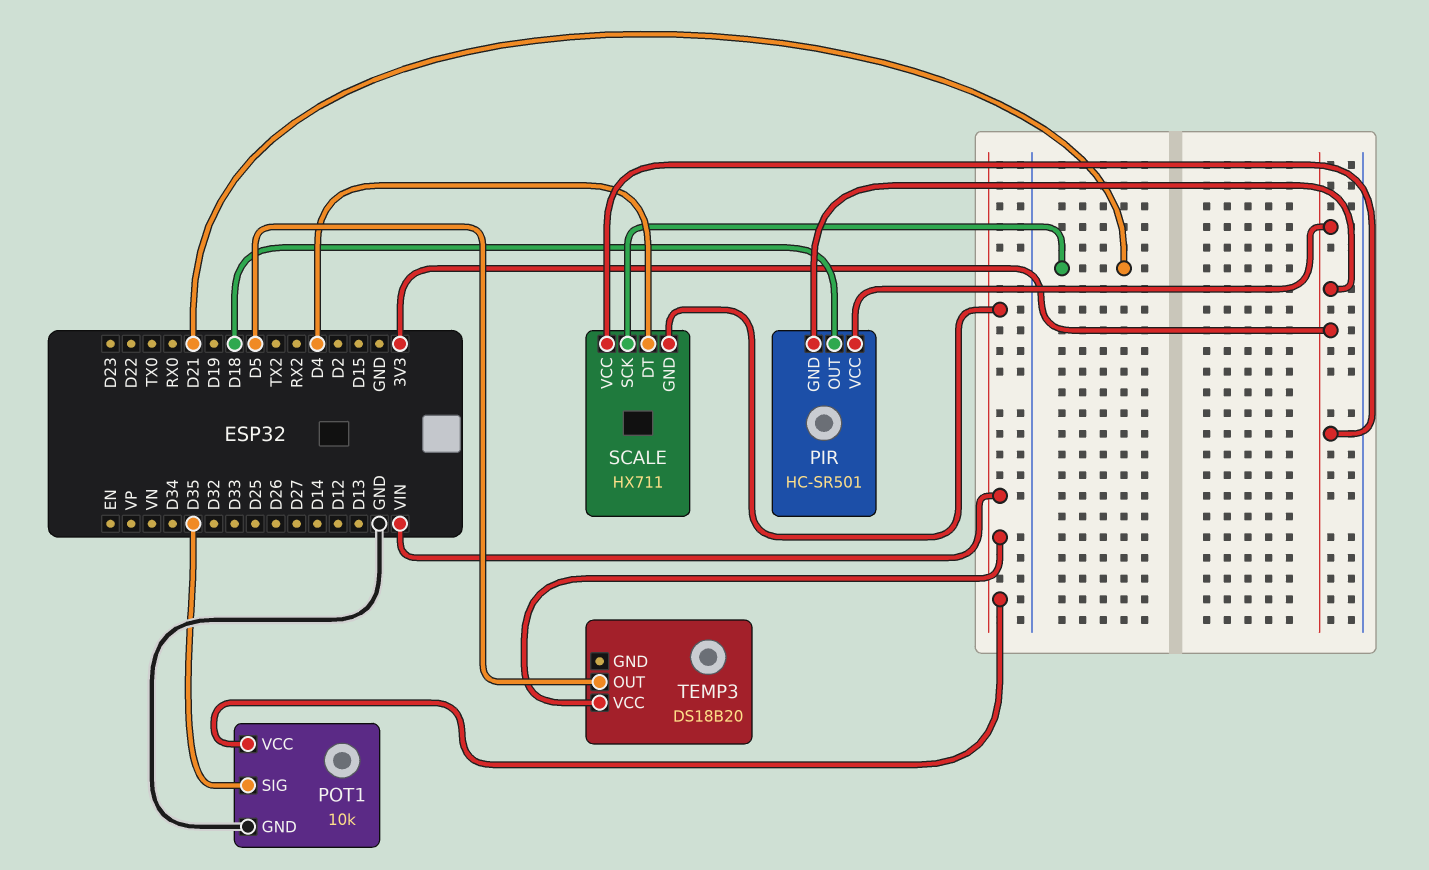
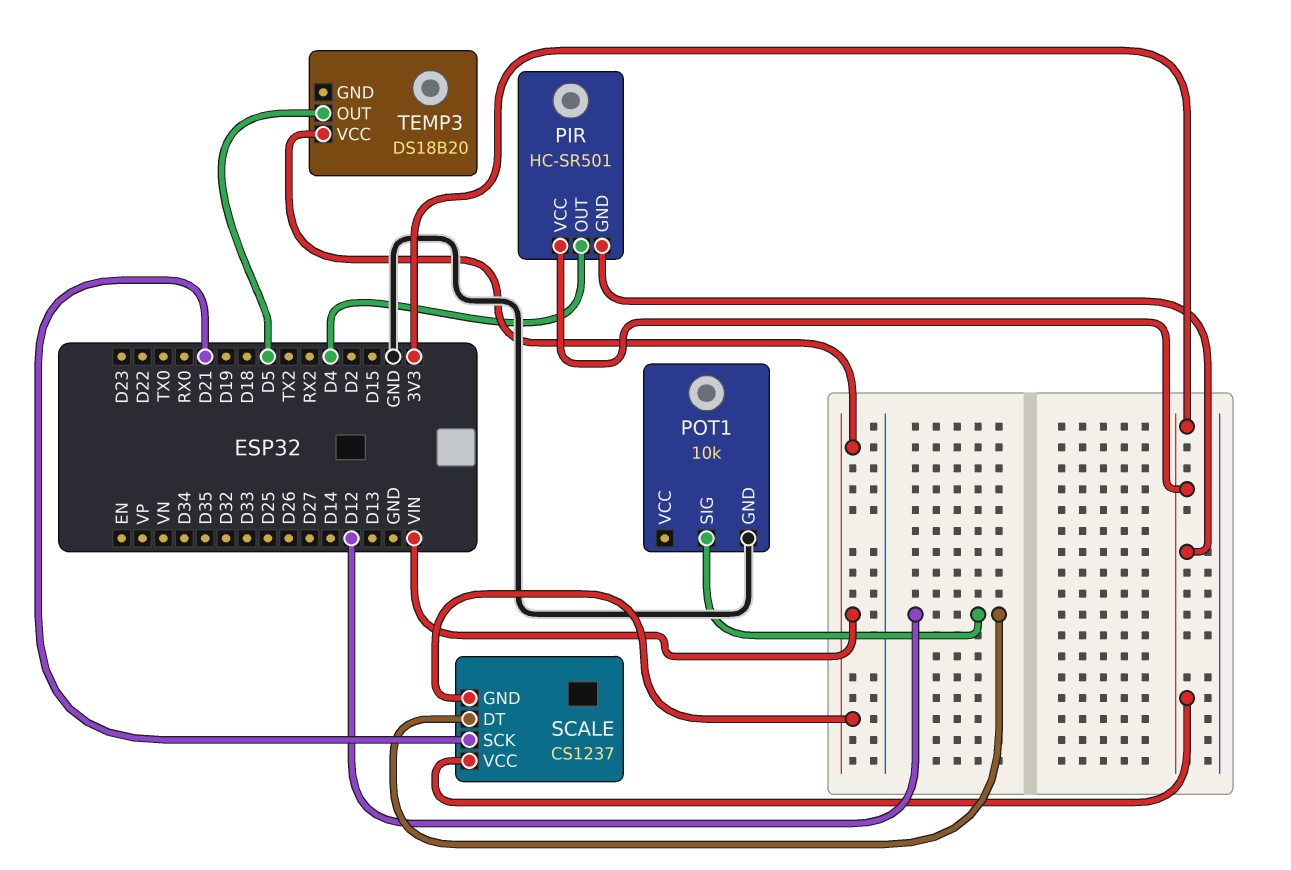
PIR pin OUT: D18 -> D4
POT1 pin SIG: D35 -> D12
POT1 pin VCC: VIN -> none
SCALE: HX711 -> CS1237
SCALE pin DT: D4 -> D12

